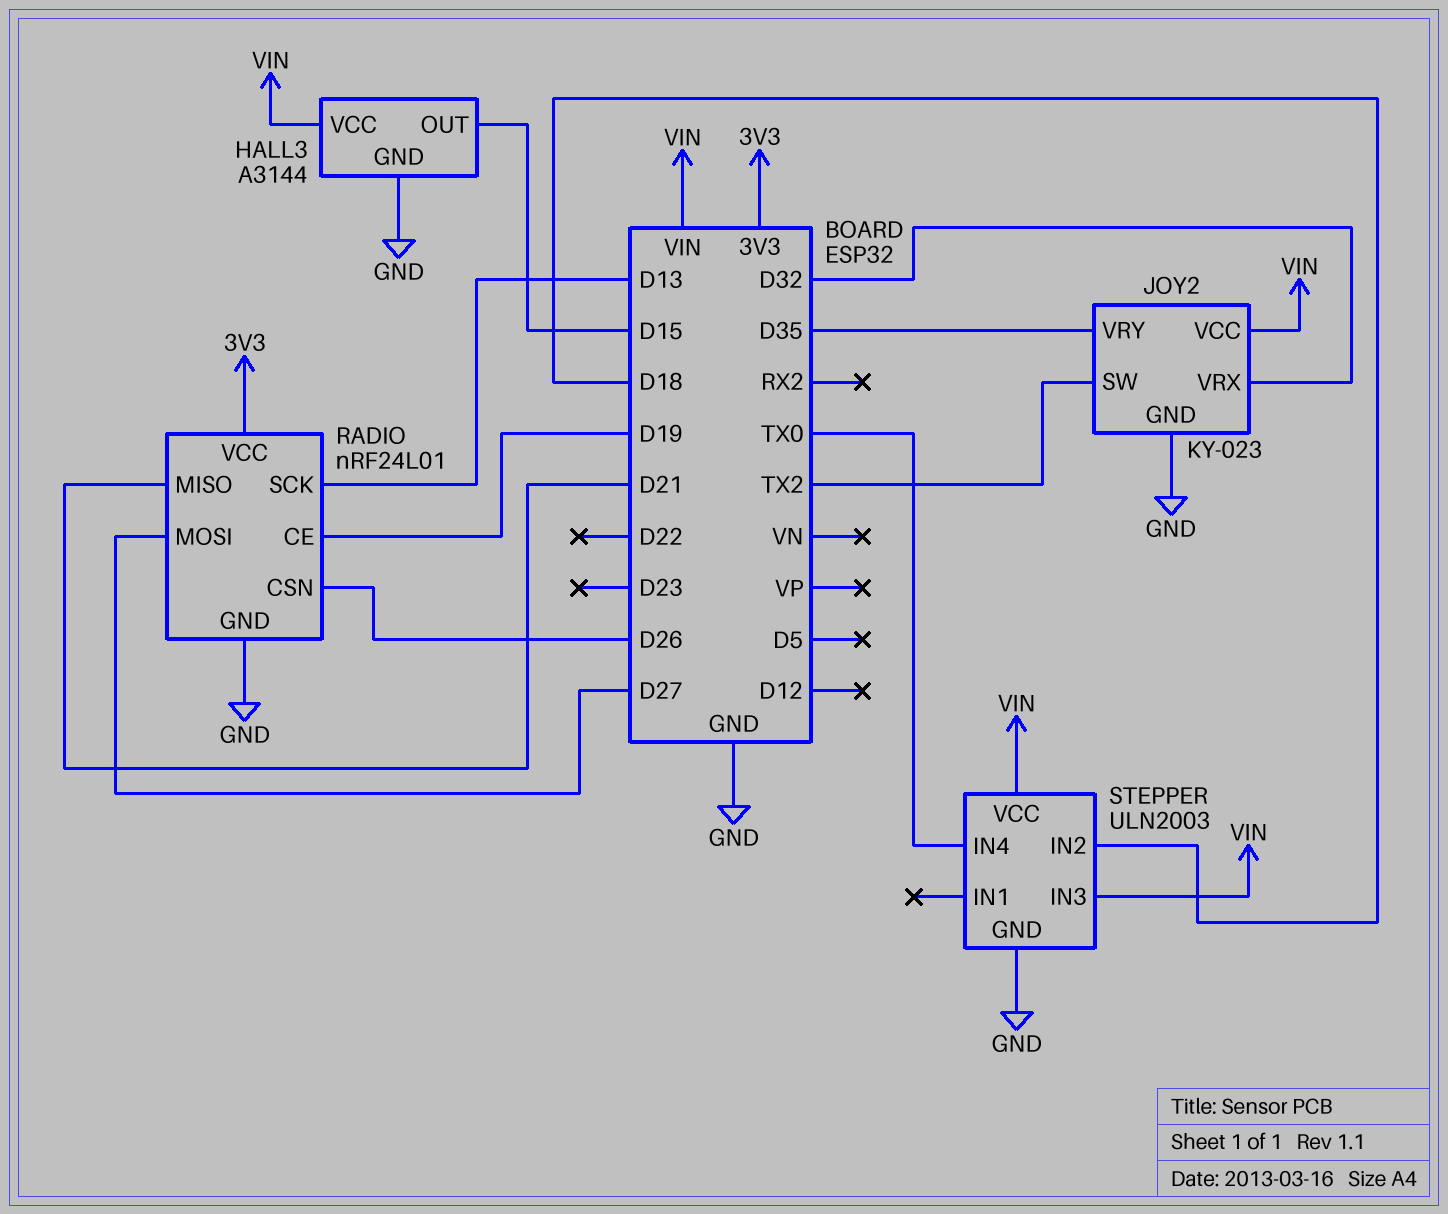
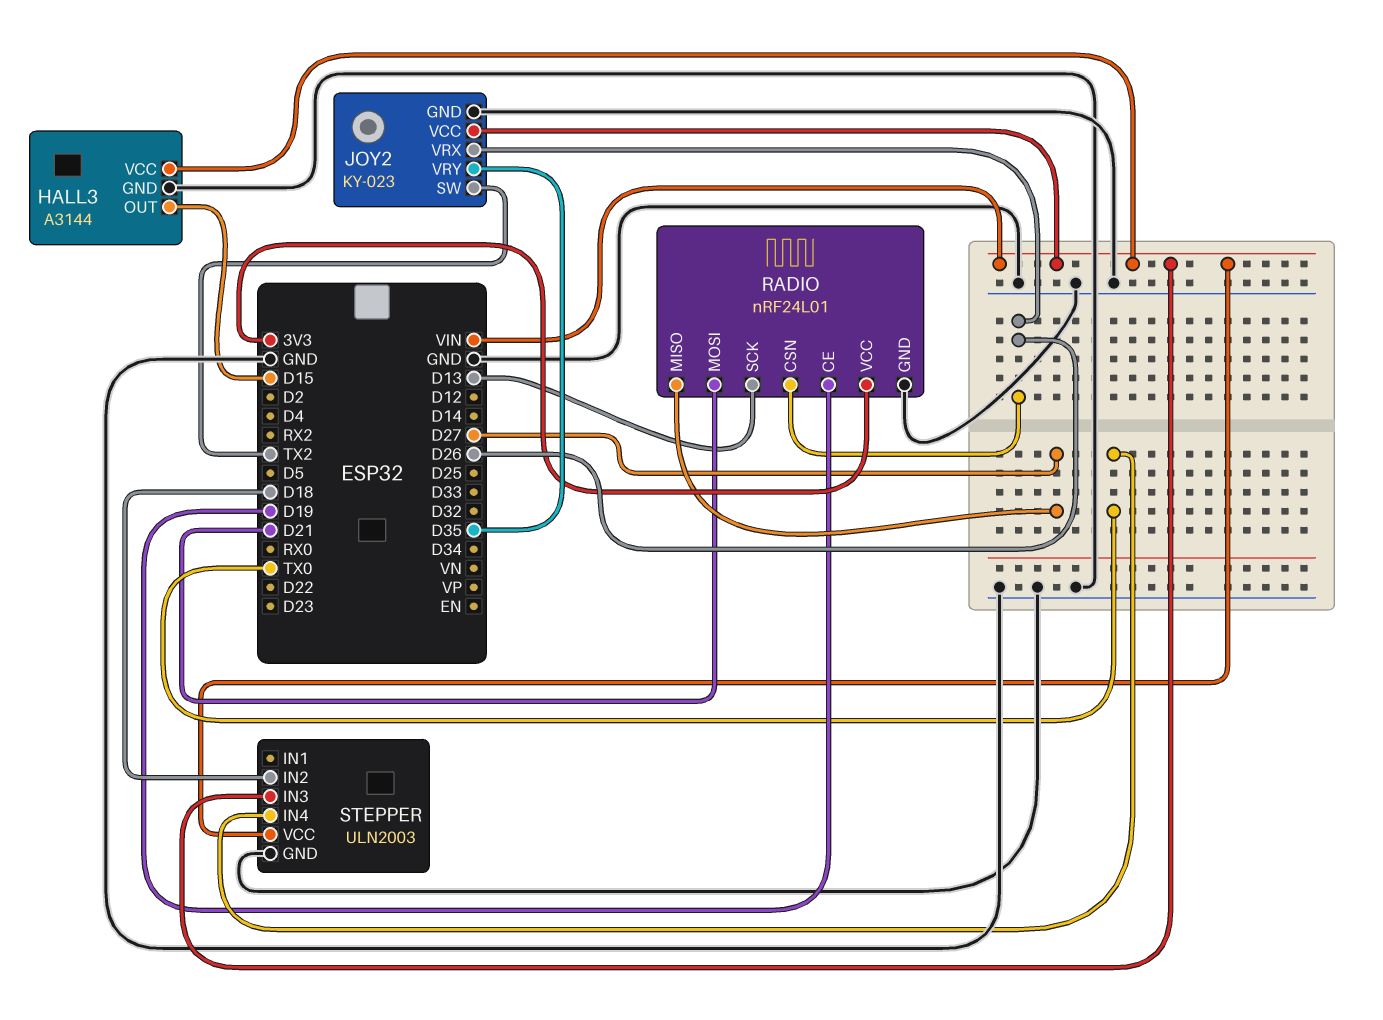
JOY2 pin VRX: D32 -> D26
RADIO pin MISO: D21 -> D27
RADIO pin MOSI: D27 -> D21

